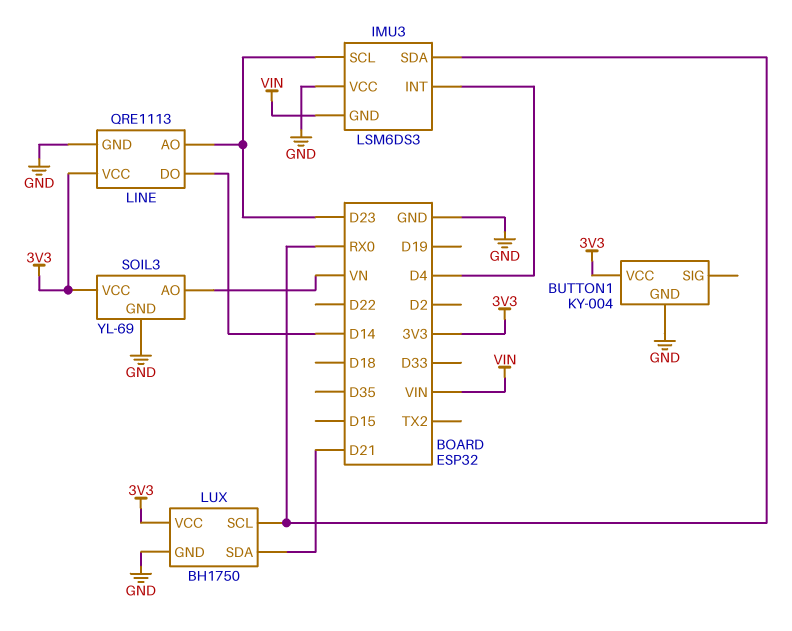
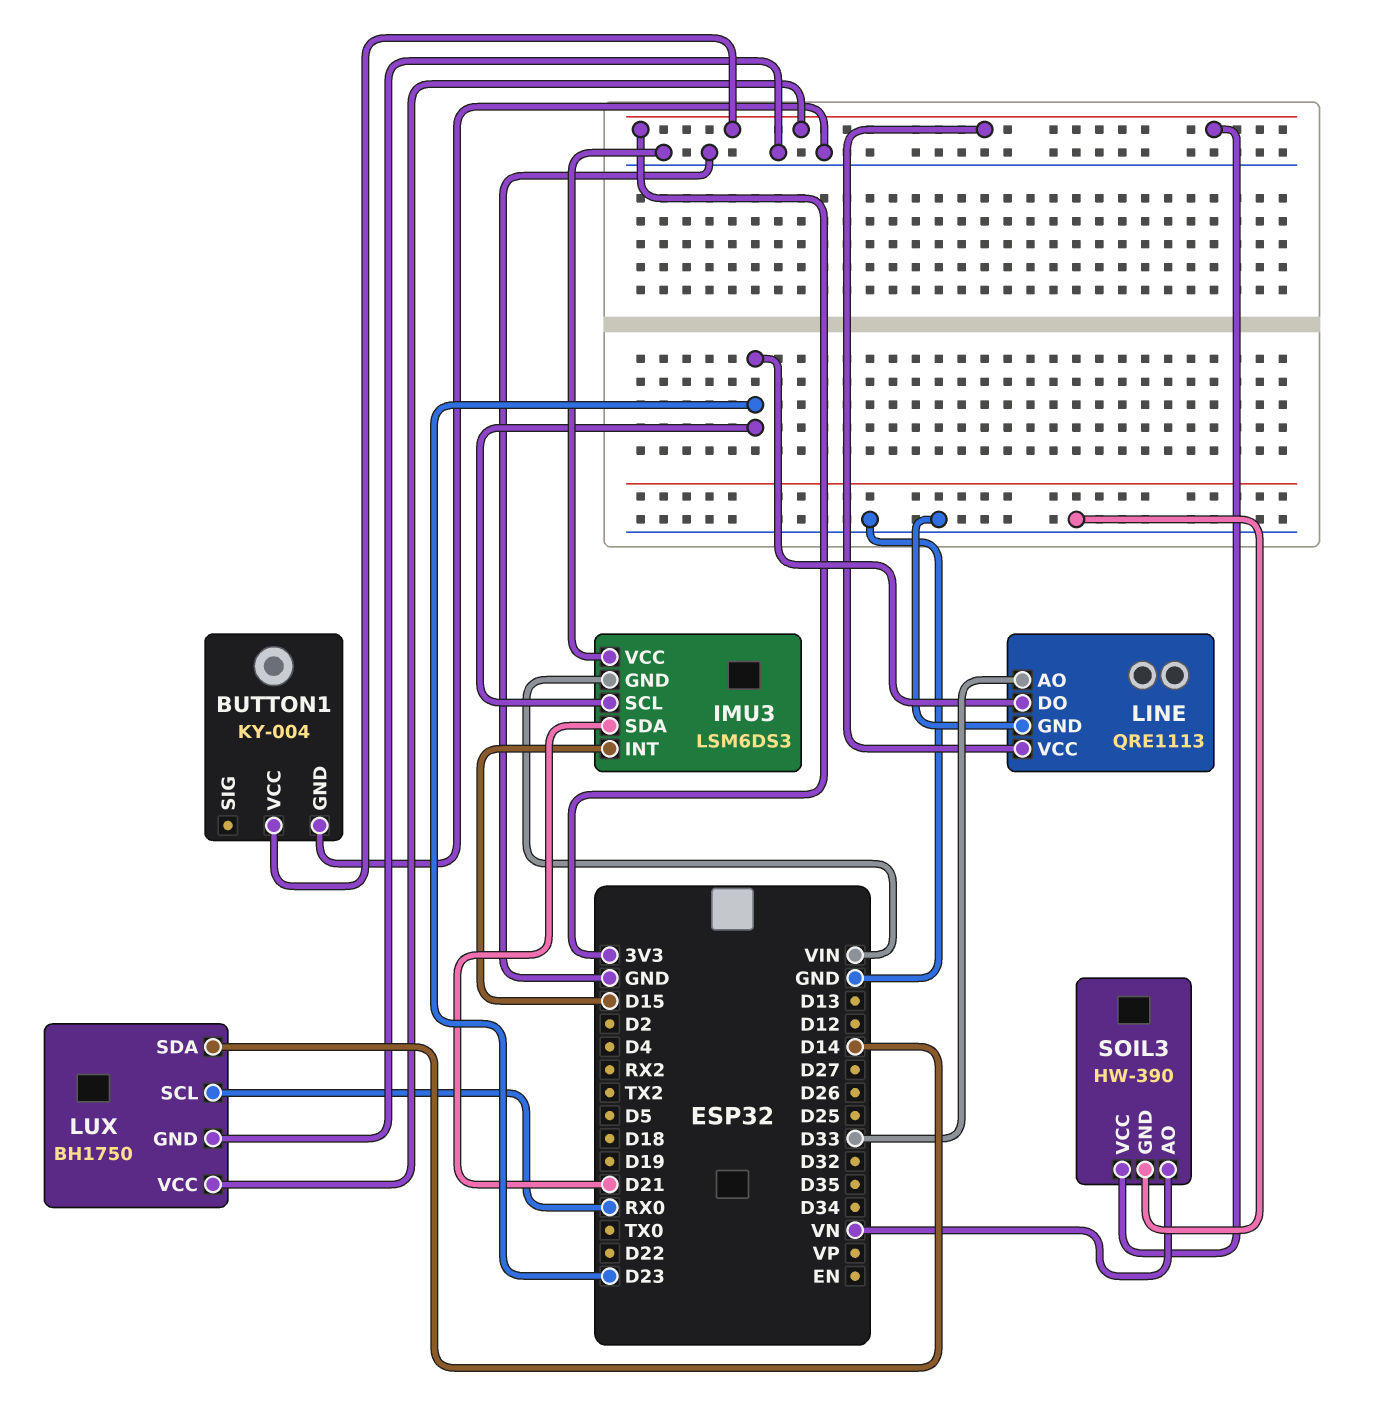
IMU3 pin INT: D4 -> D15
IMU3 pin SDA: RX0 -> D21
LINE pin AO: D23 -> D33
LINE pin DO: D14 -> D23
LUX pin SDA: D21 -> D14
SOIL3: YL-69 -> HW-390

